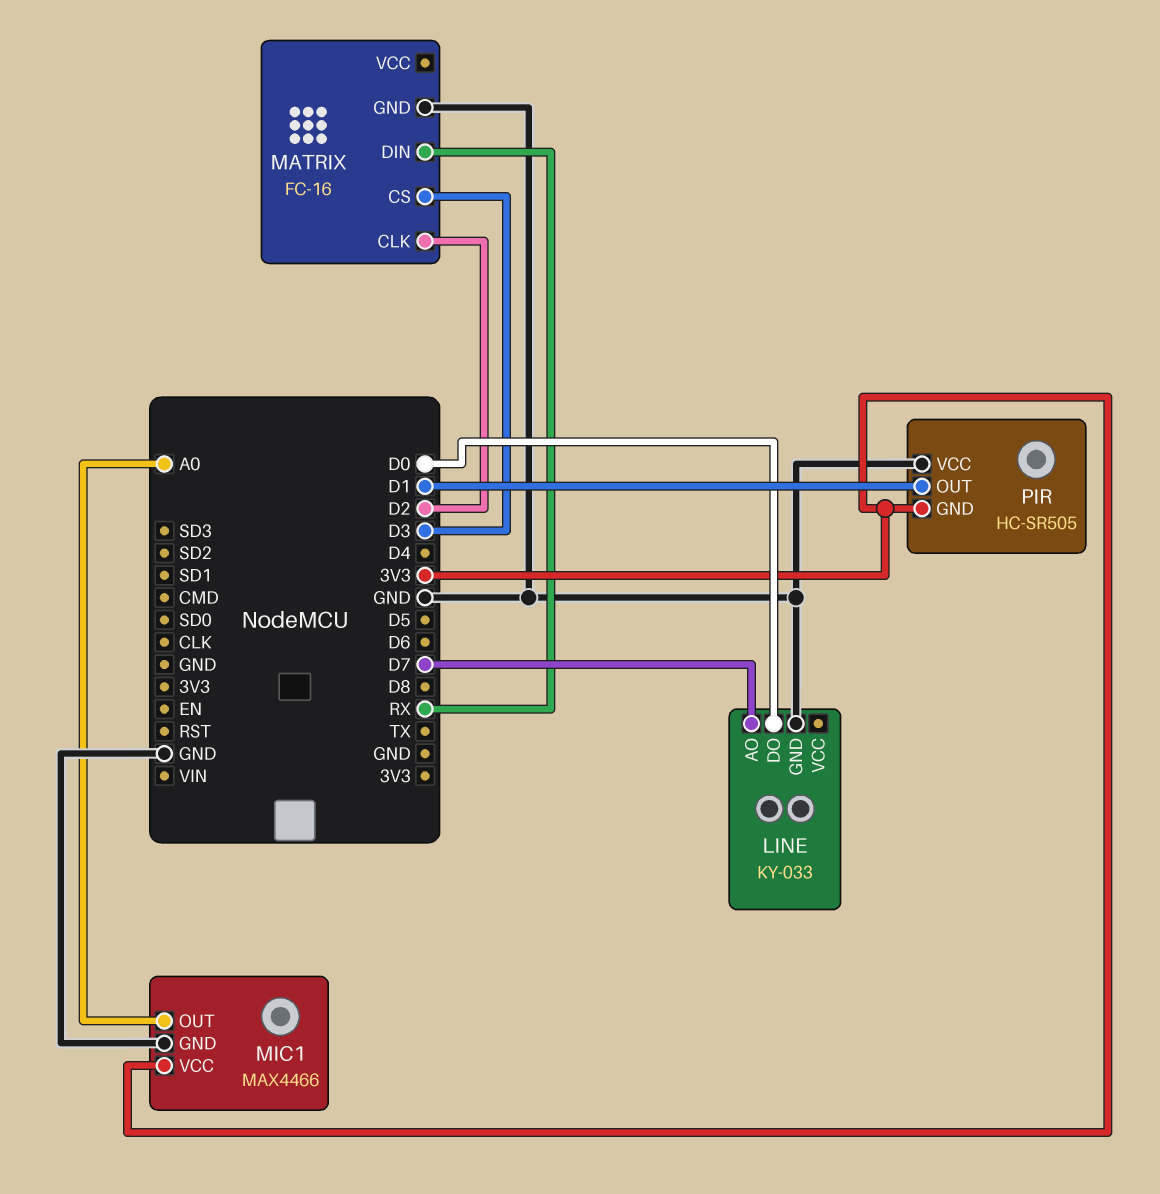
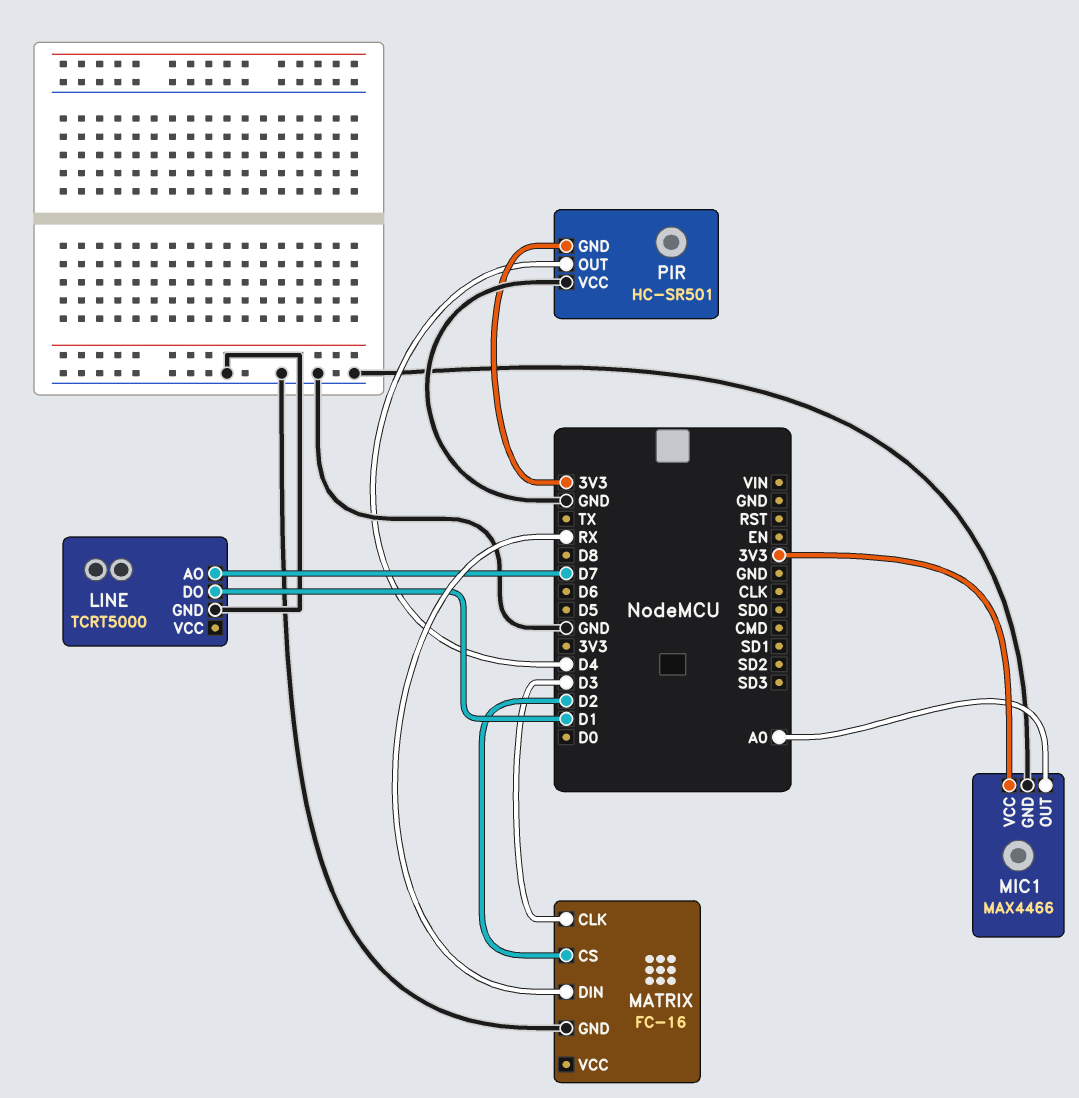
LINE: KY-033 -> TCRT5000
LINE pin DO: D0 -> D1
MATRIX pin CLK: D2 -> D3
MATRIX pin CS: D3 -> D2
PIR: HC-SR505 -> HC-SR501
PIR pin OUT: D1 -> D4

